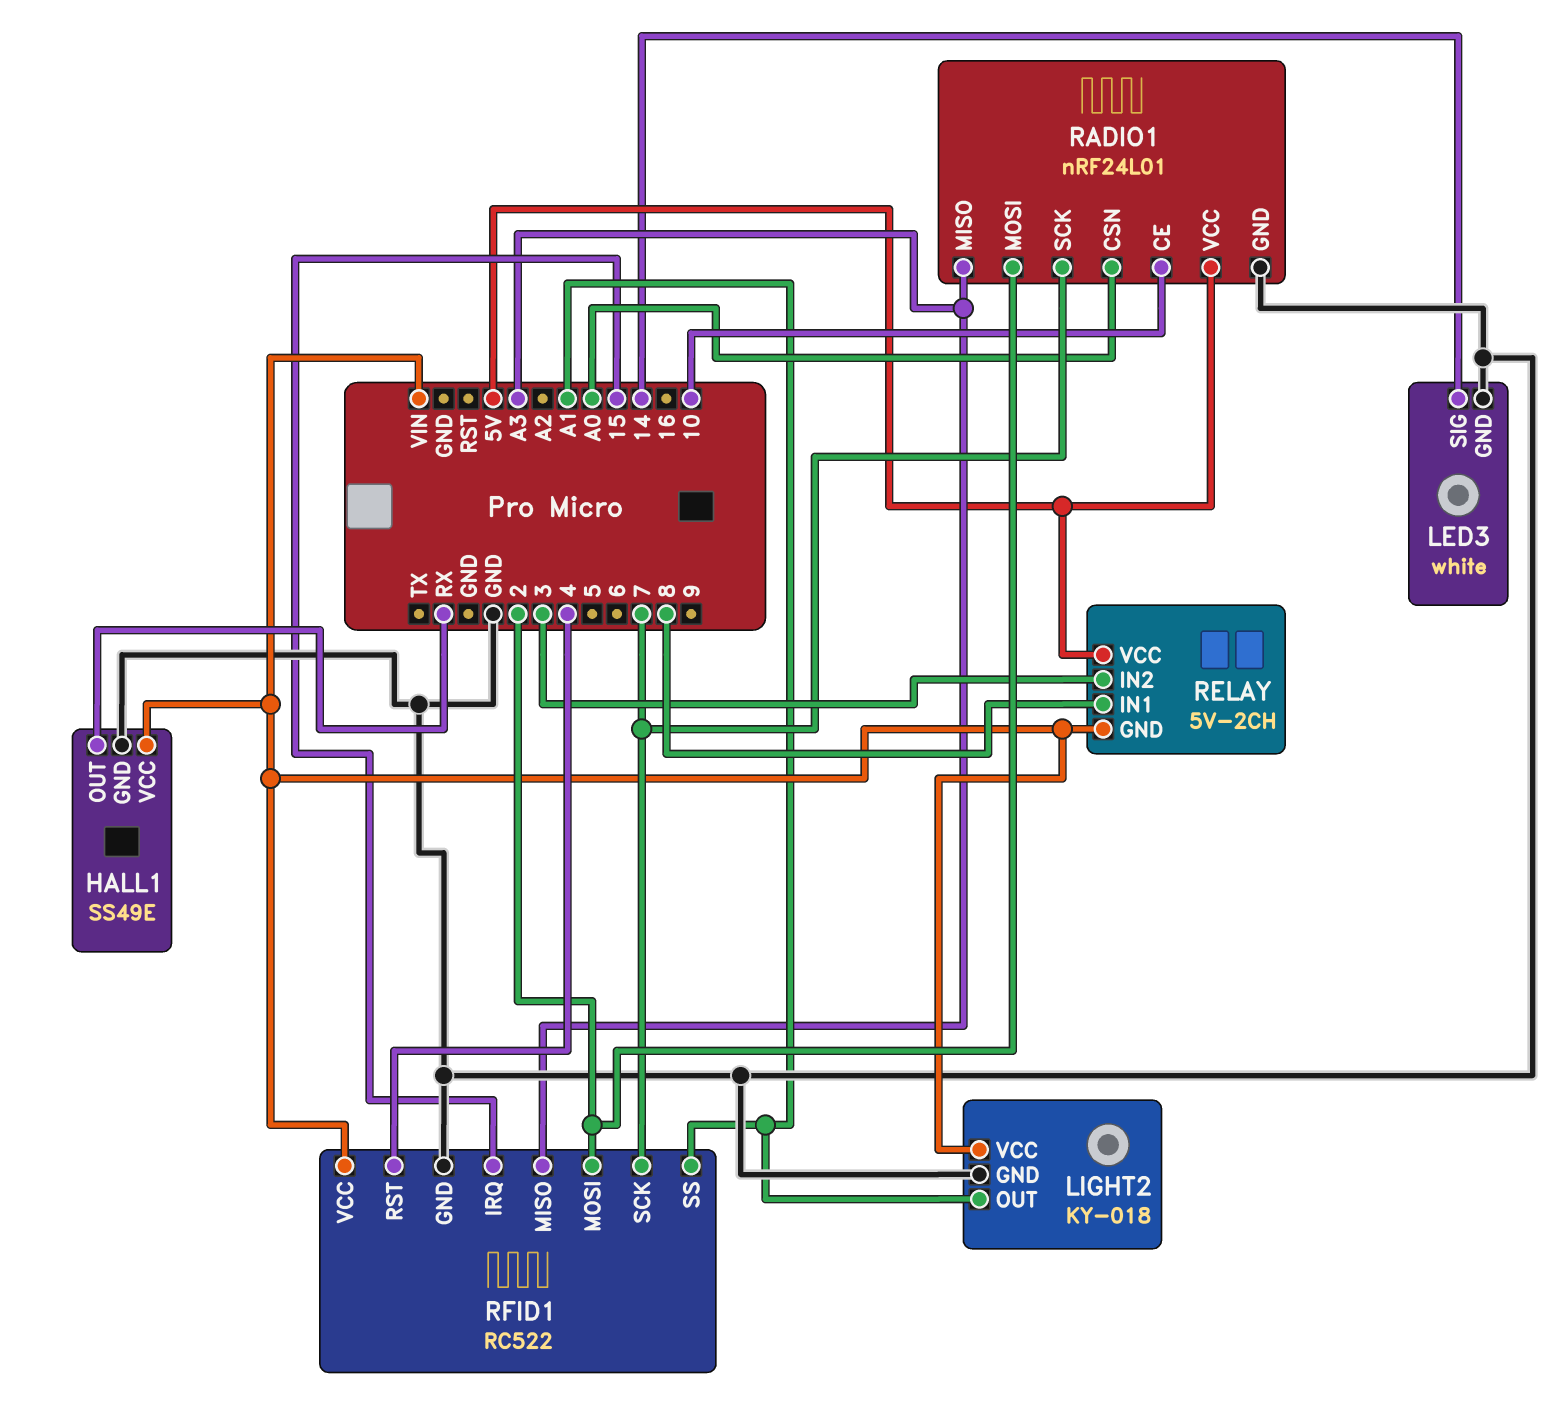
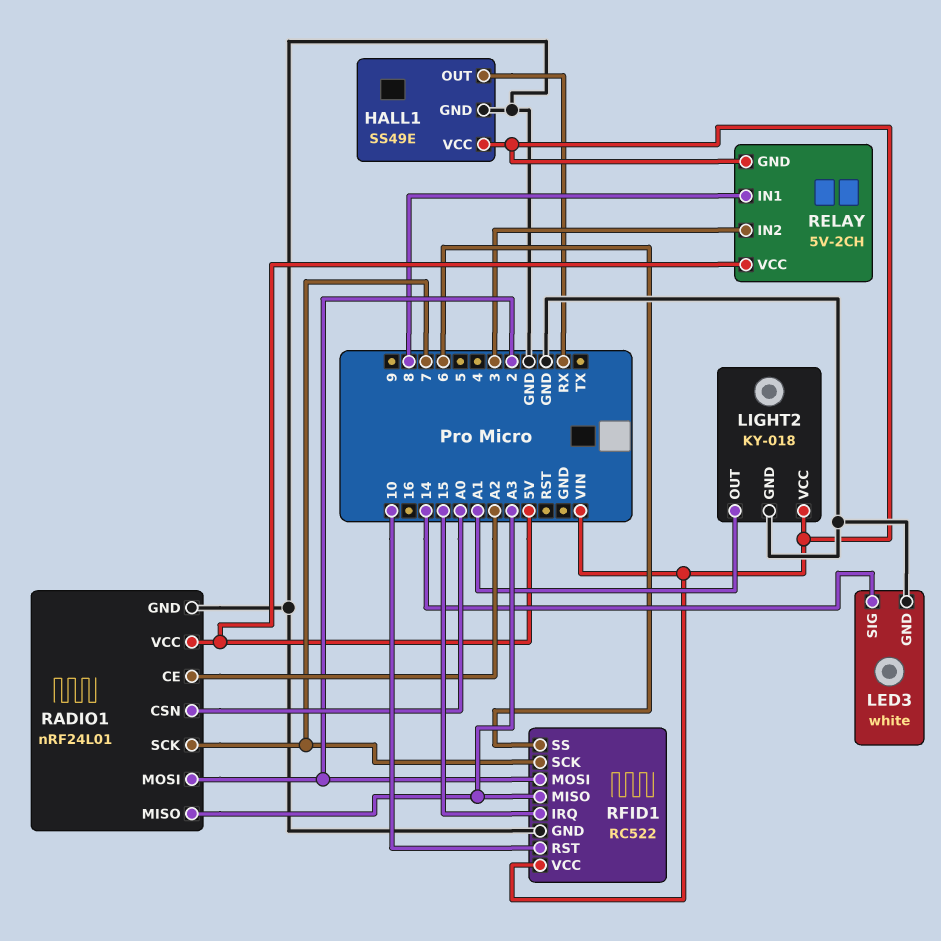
RADIO1 pin CE: 10 -> A2
RFID1 pin RST: 4 -> 10
RFID1 pin SS: A1 -> 6

